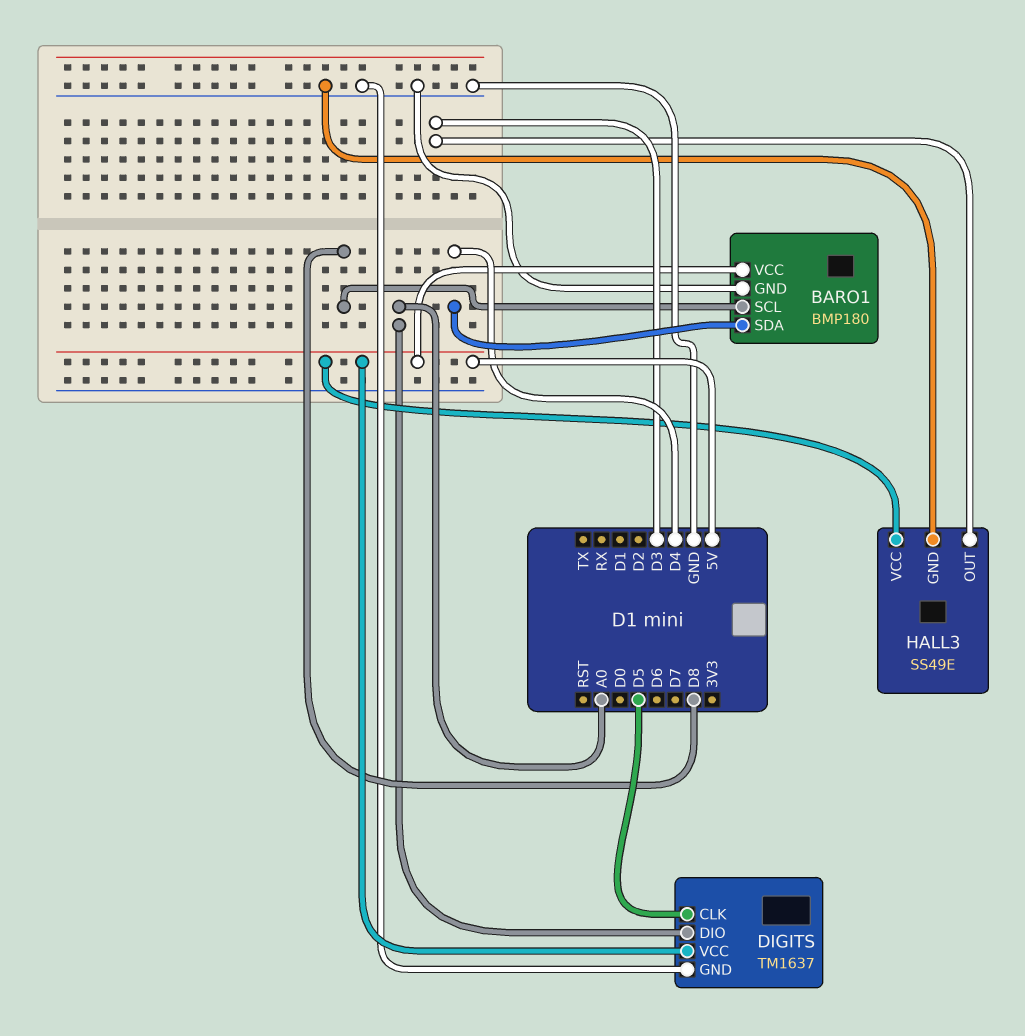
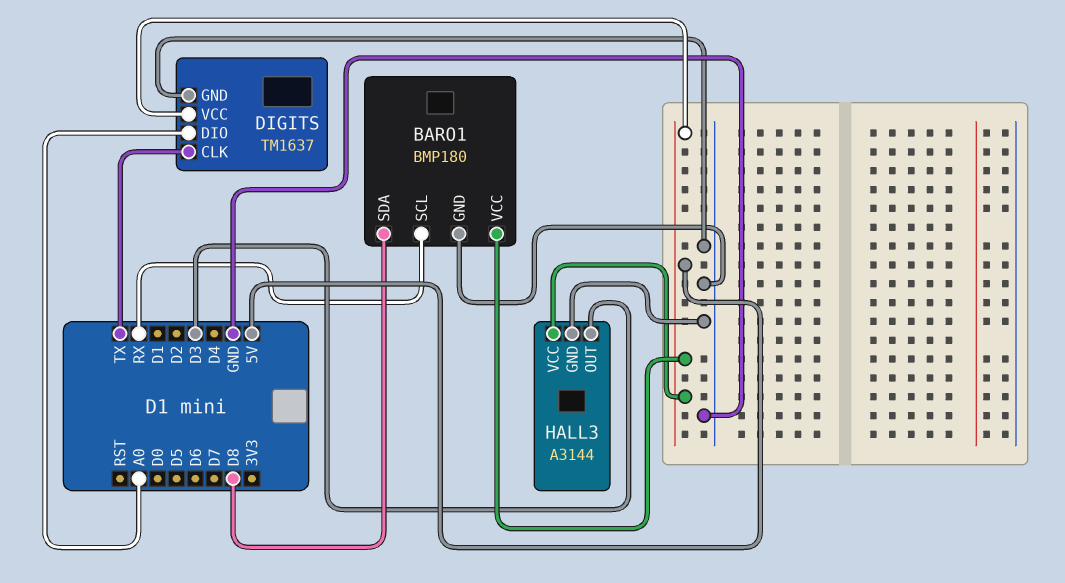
BARO1 pin SCL: D8 -> RX
BARO1 pin SDA: D4 -> D8
DIGITS pin CLK: D5 -> TX
HALL3: SS49E -> A3144

